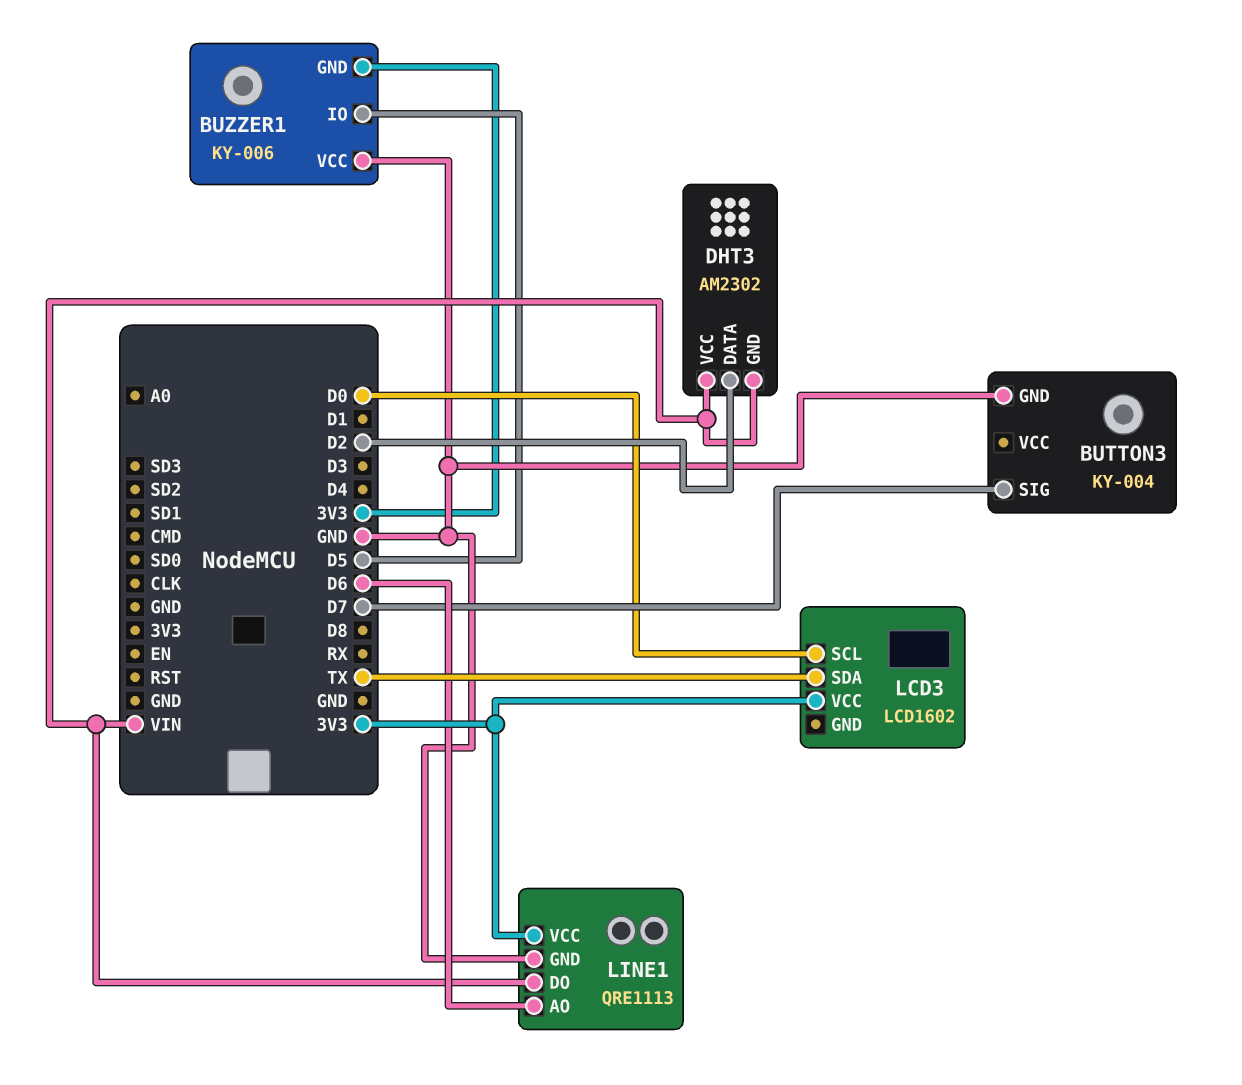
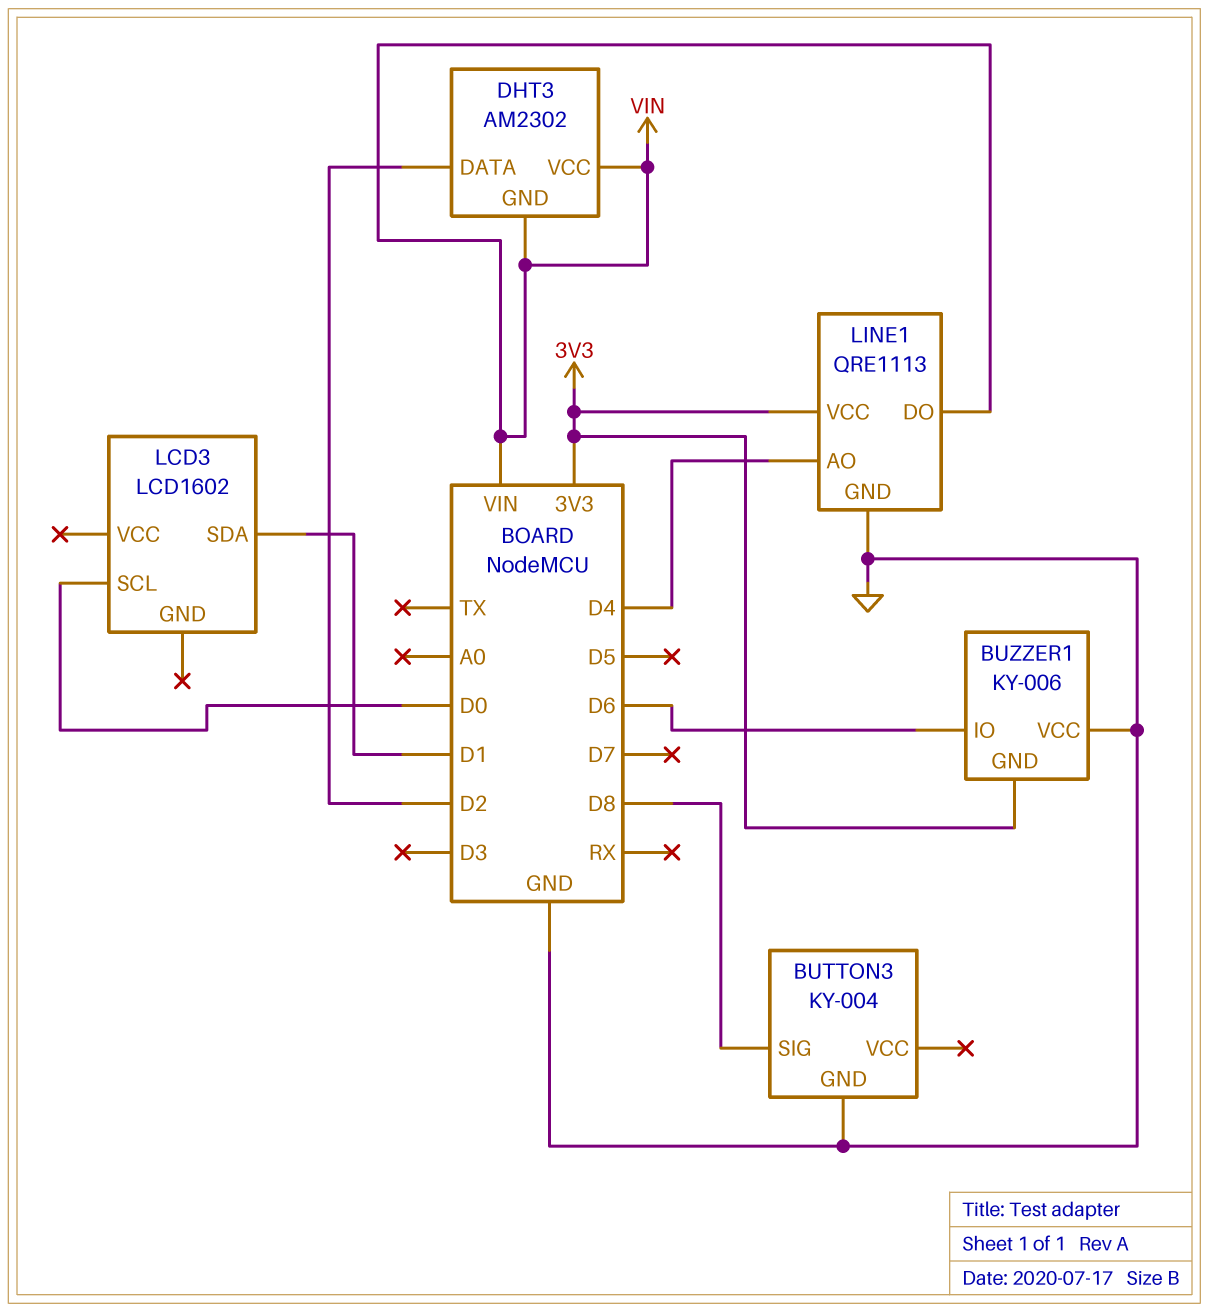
BUTTON3 pin SIG: D7 -> D8
BUZZER1 pin IO: D5 -> D6
LCD3 pin SDA: TX -> D1
LCD3 pin VCC: 3V3 -> none
LINE1 pin AO: D6 -> D4

